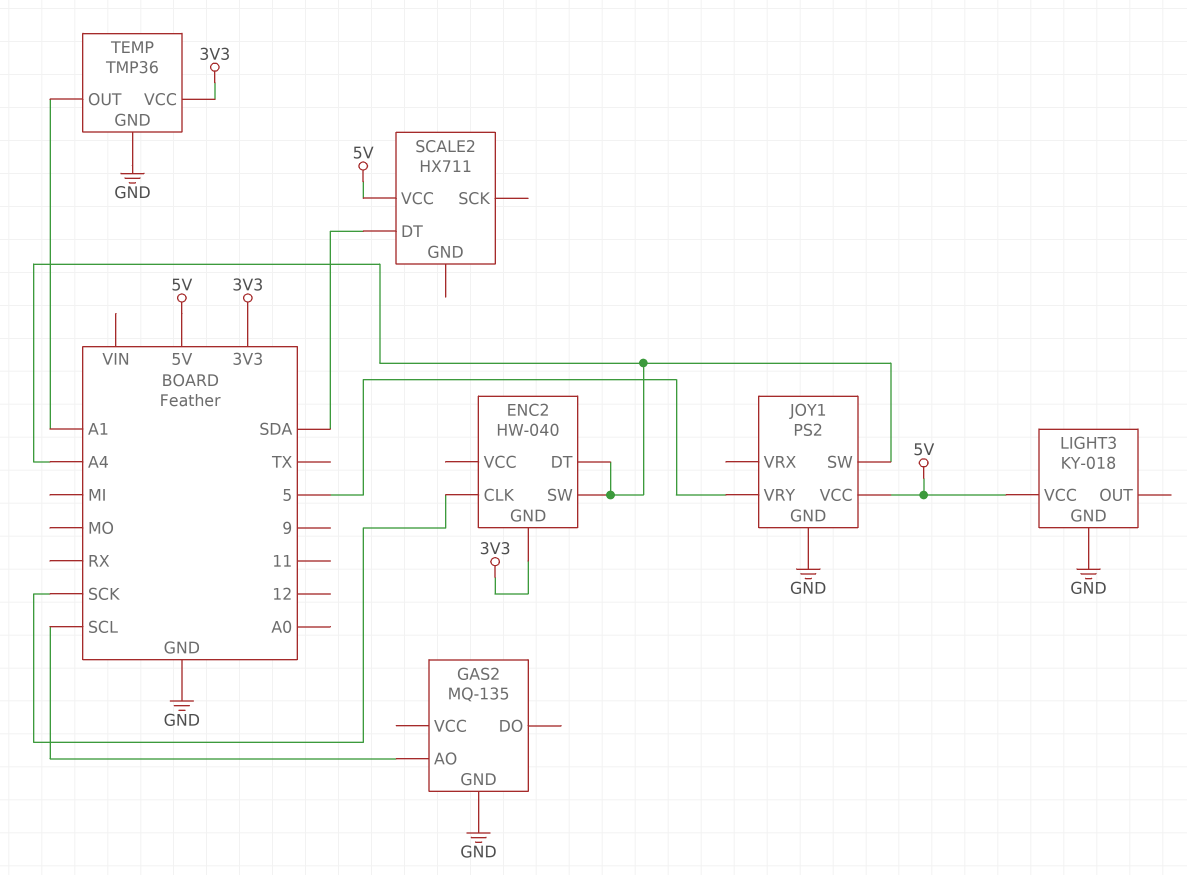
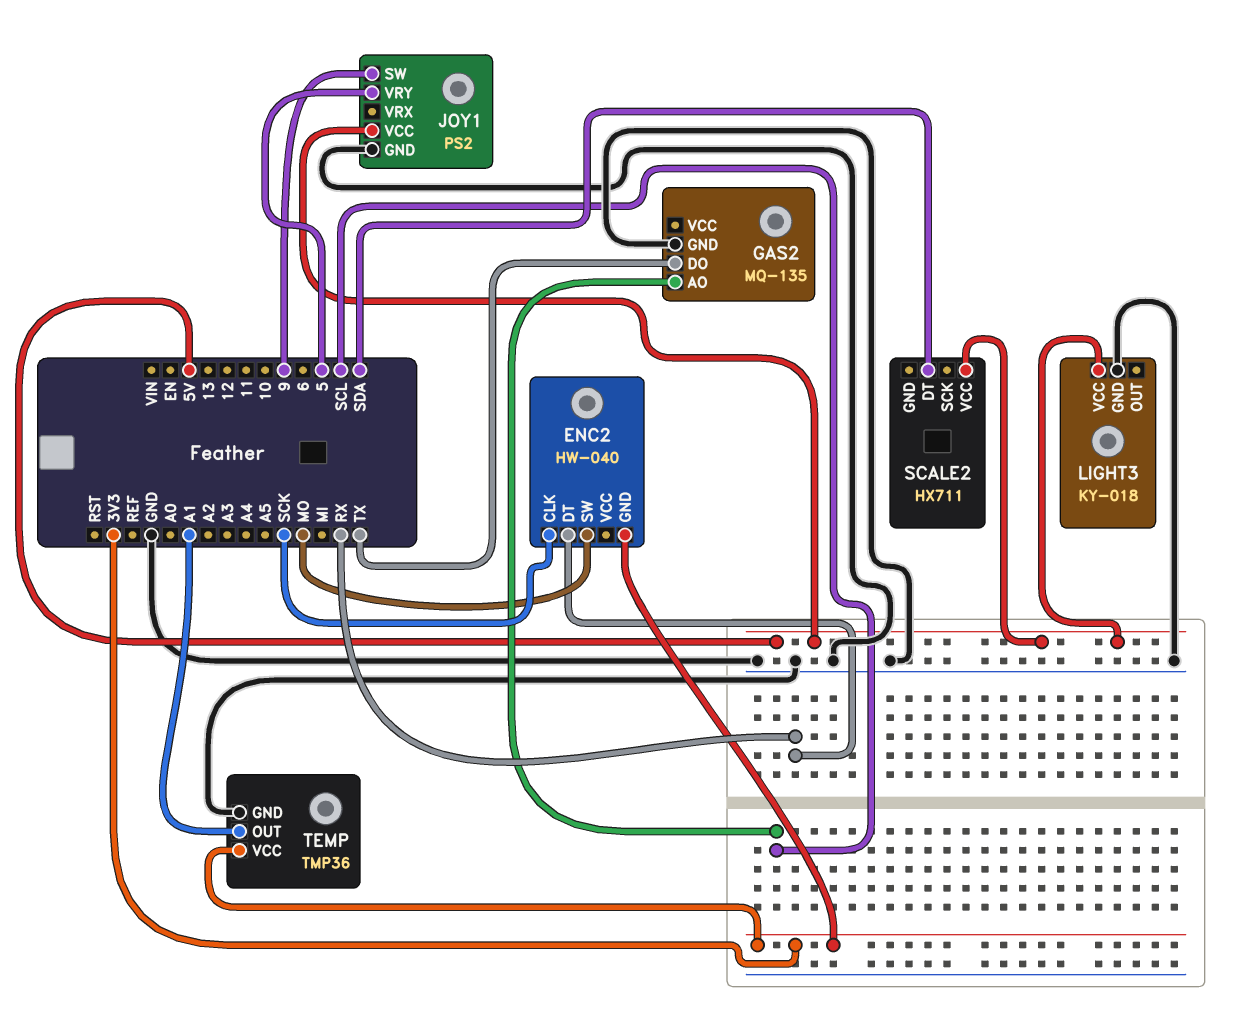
ENC2 pin DT: A4 -> RX
ENC2 pin SW: A4 -> MO
GAS2 pin DO: none -> TX
JOY1 pin SW: A4 -> 9

